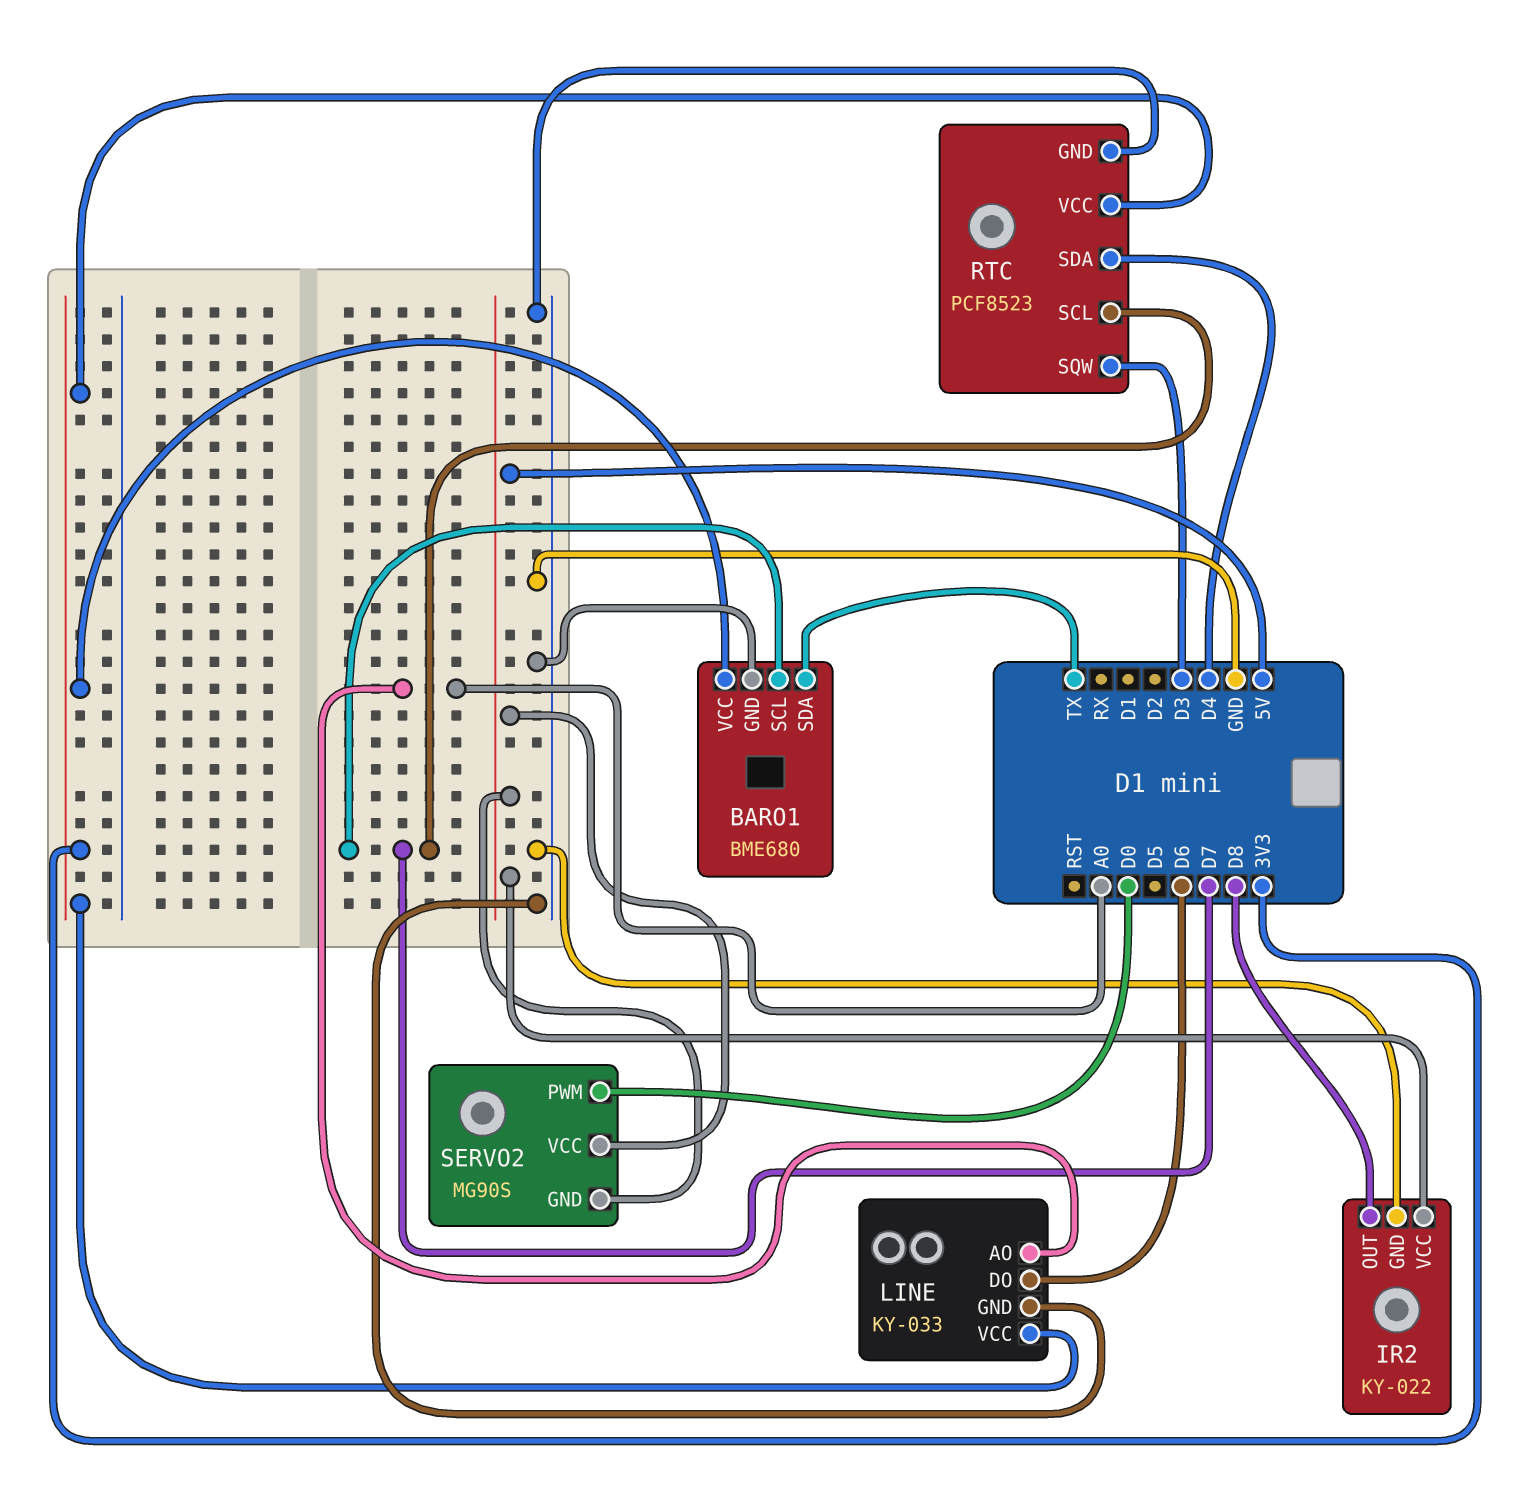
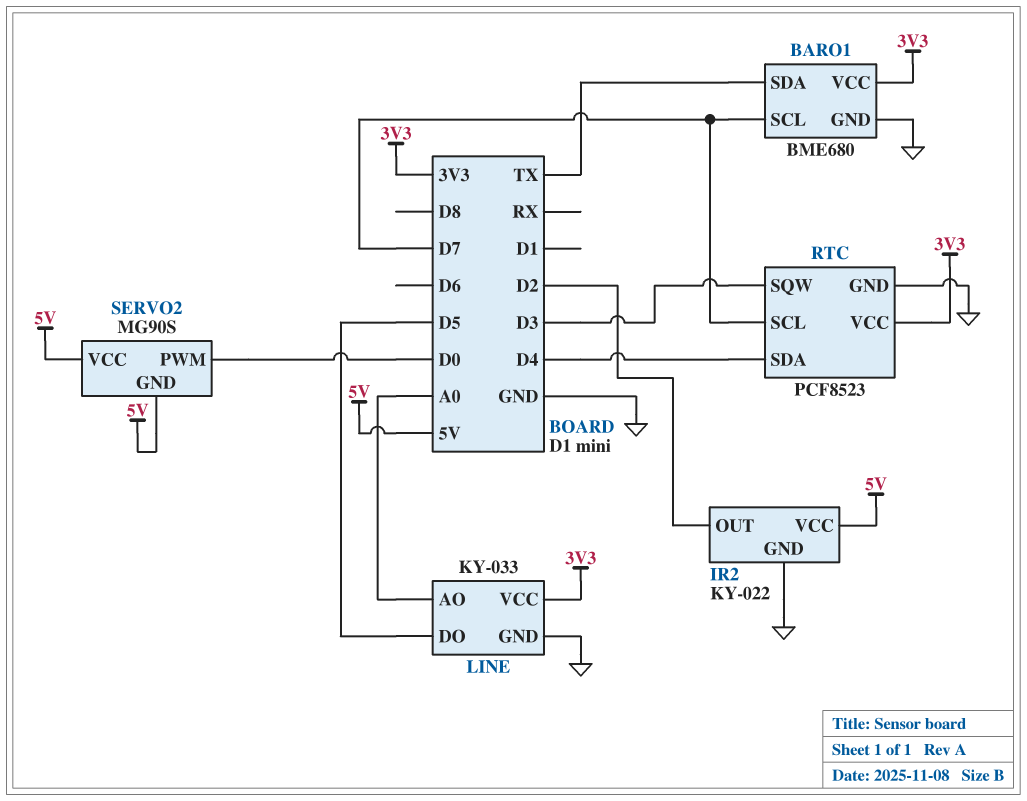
IR2 pin OUT: D8 -> D2
LINE pin DO: D6 -> D5

